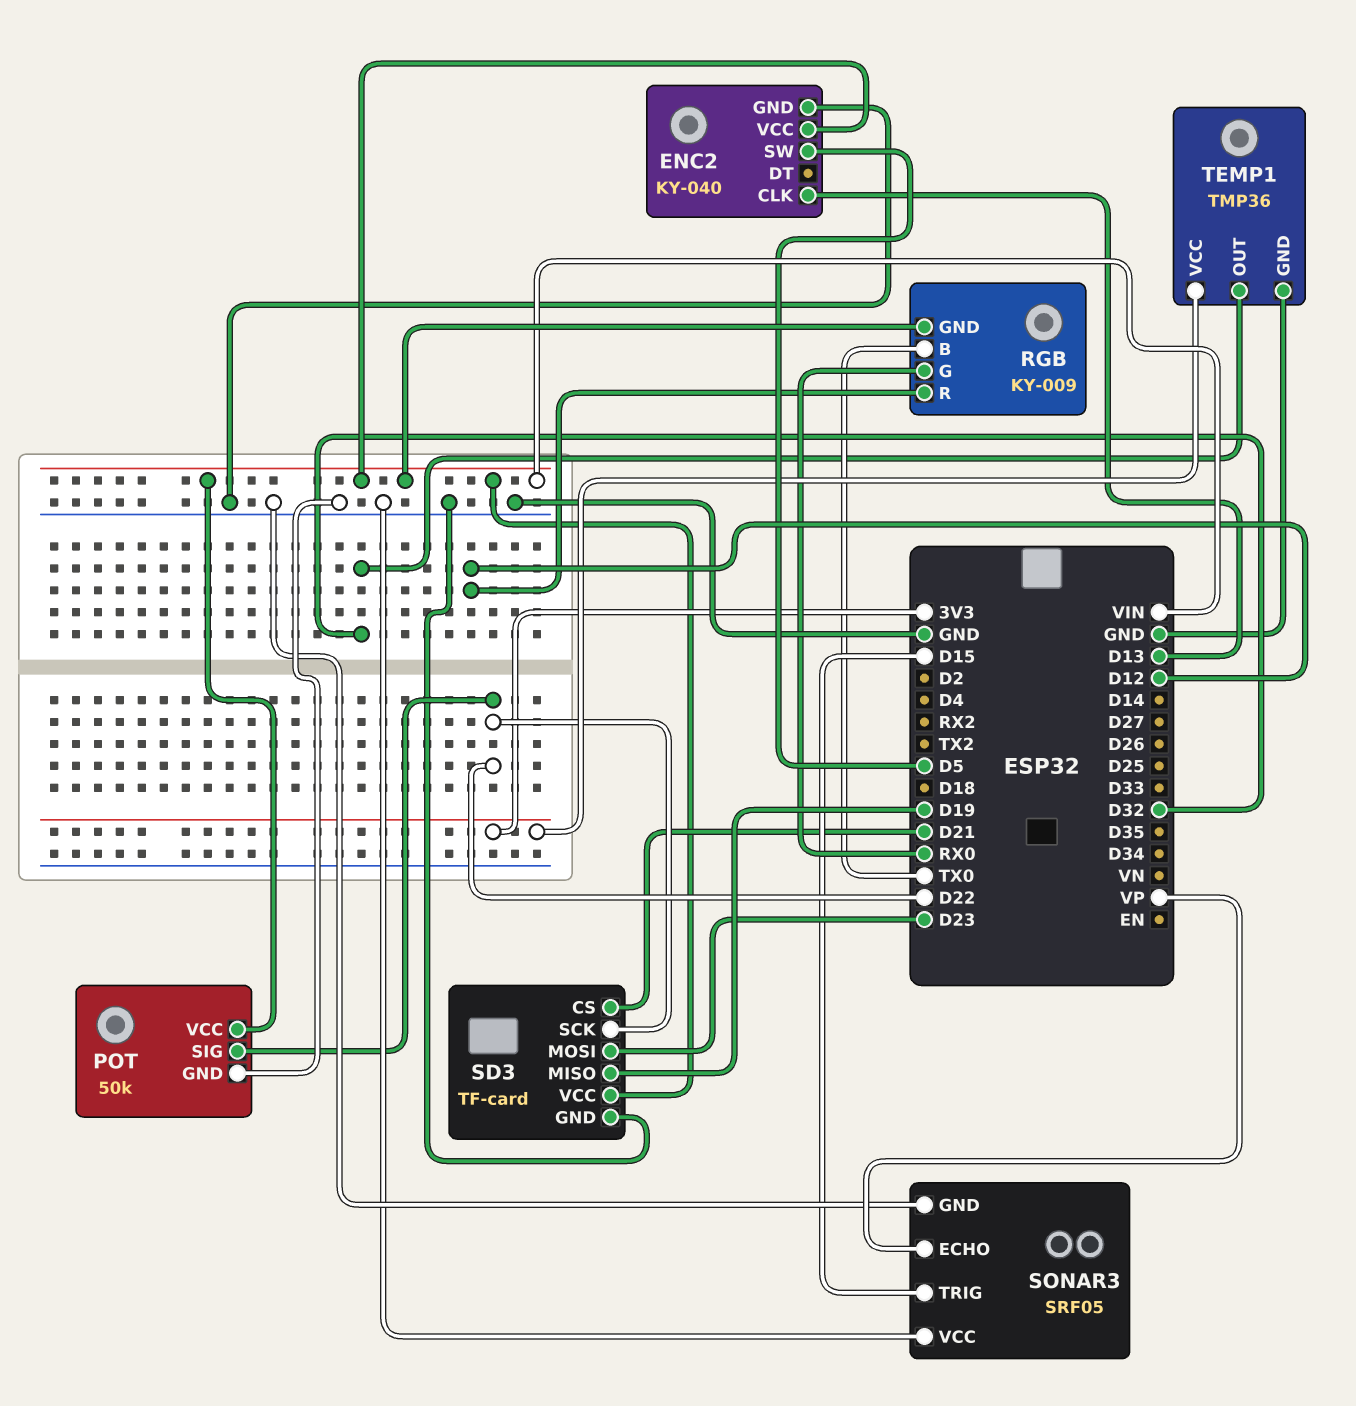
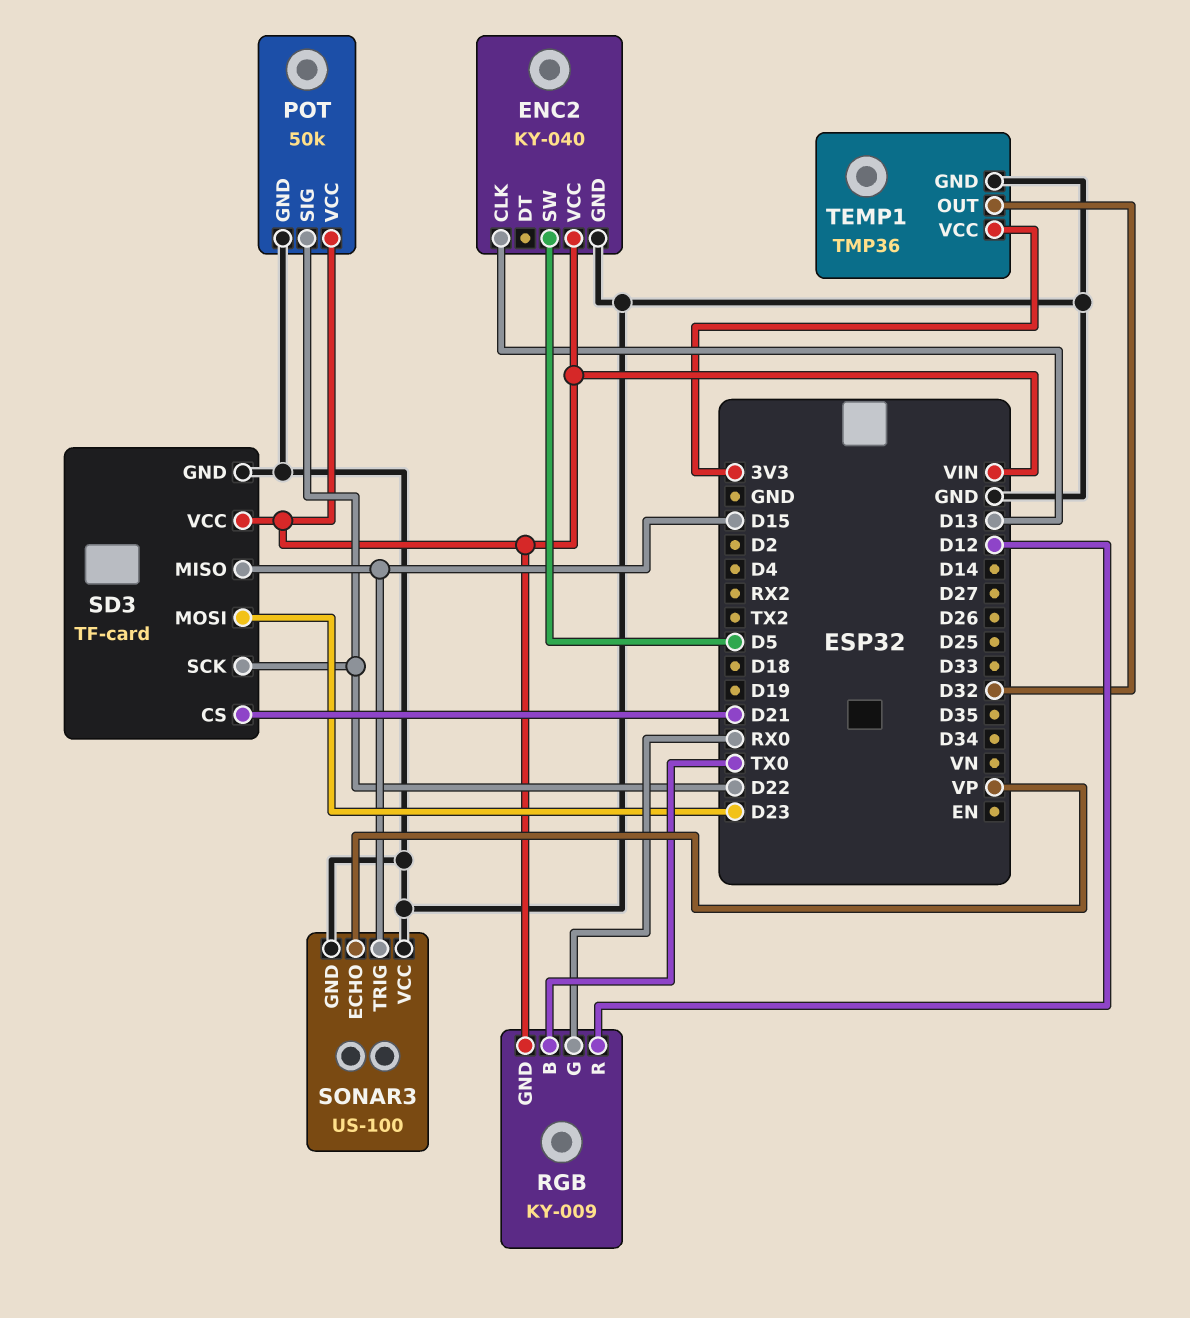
SD3 pin MISO: D19 -> D15
SONAR3: SRF05 -> US-100

